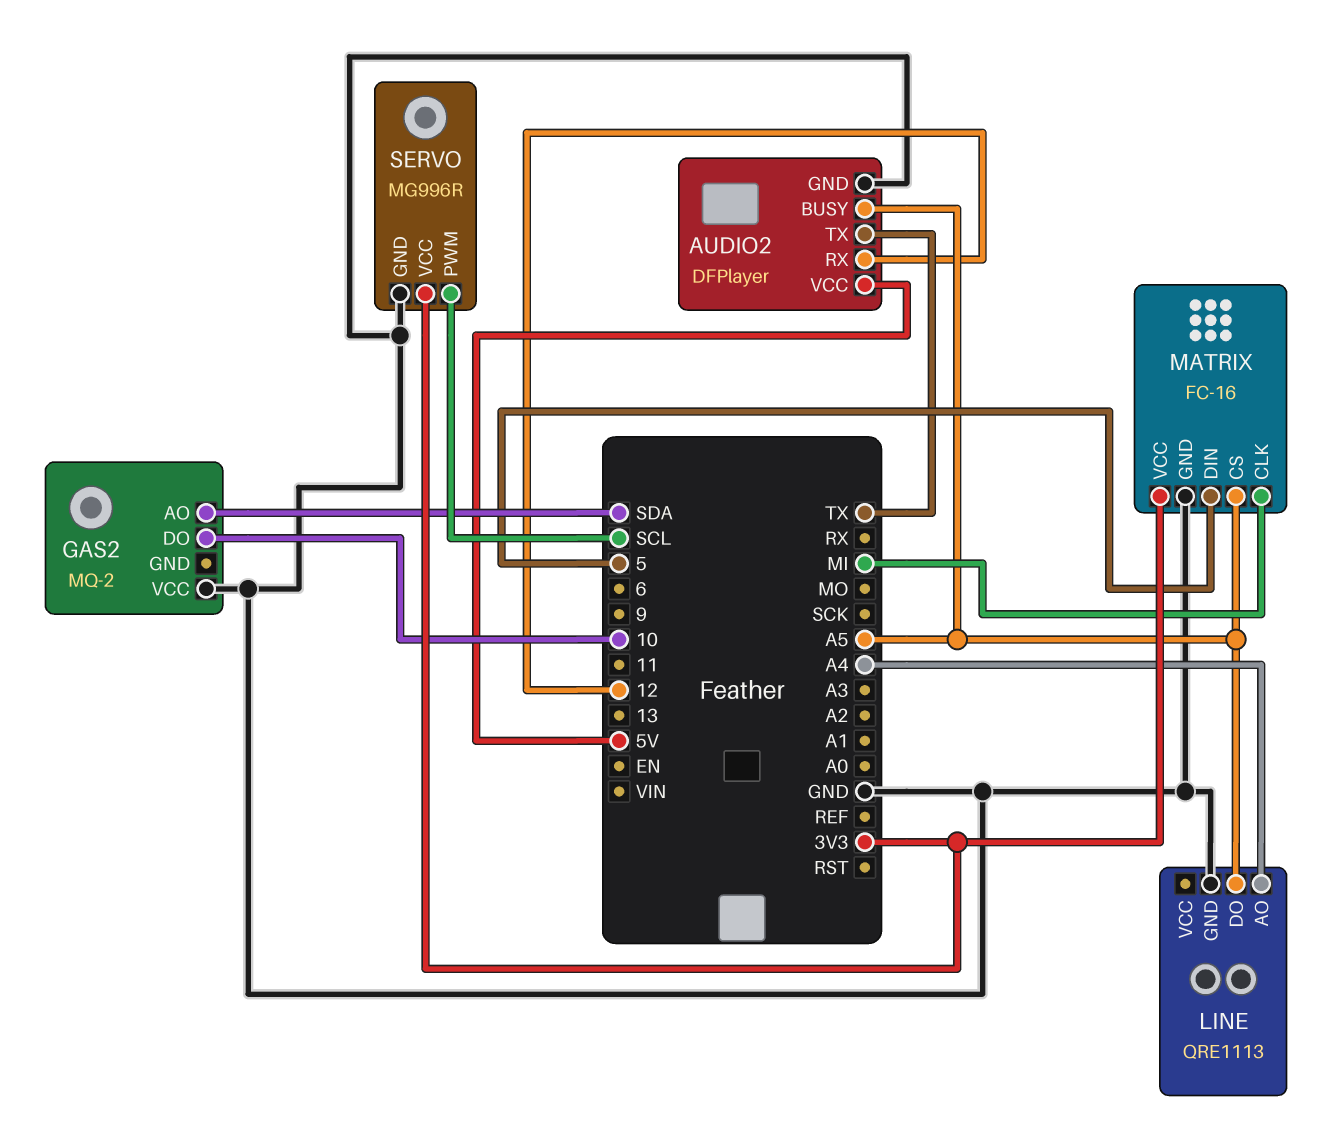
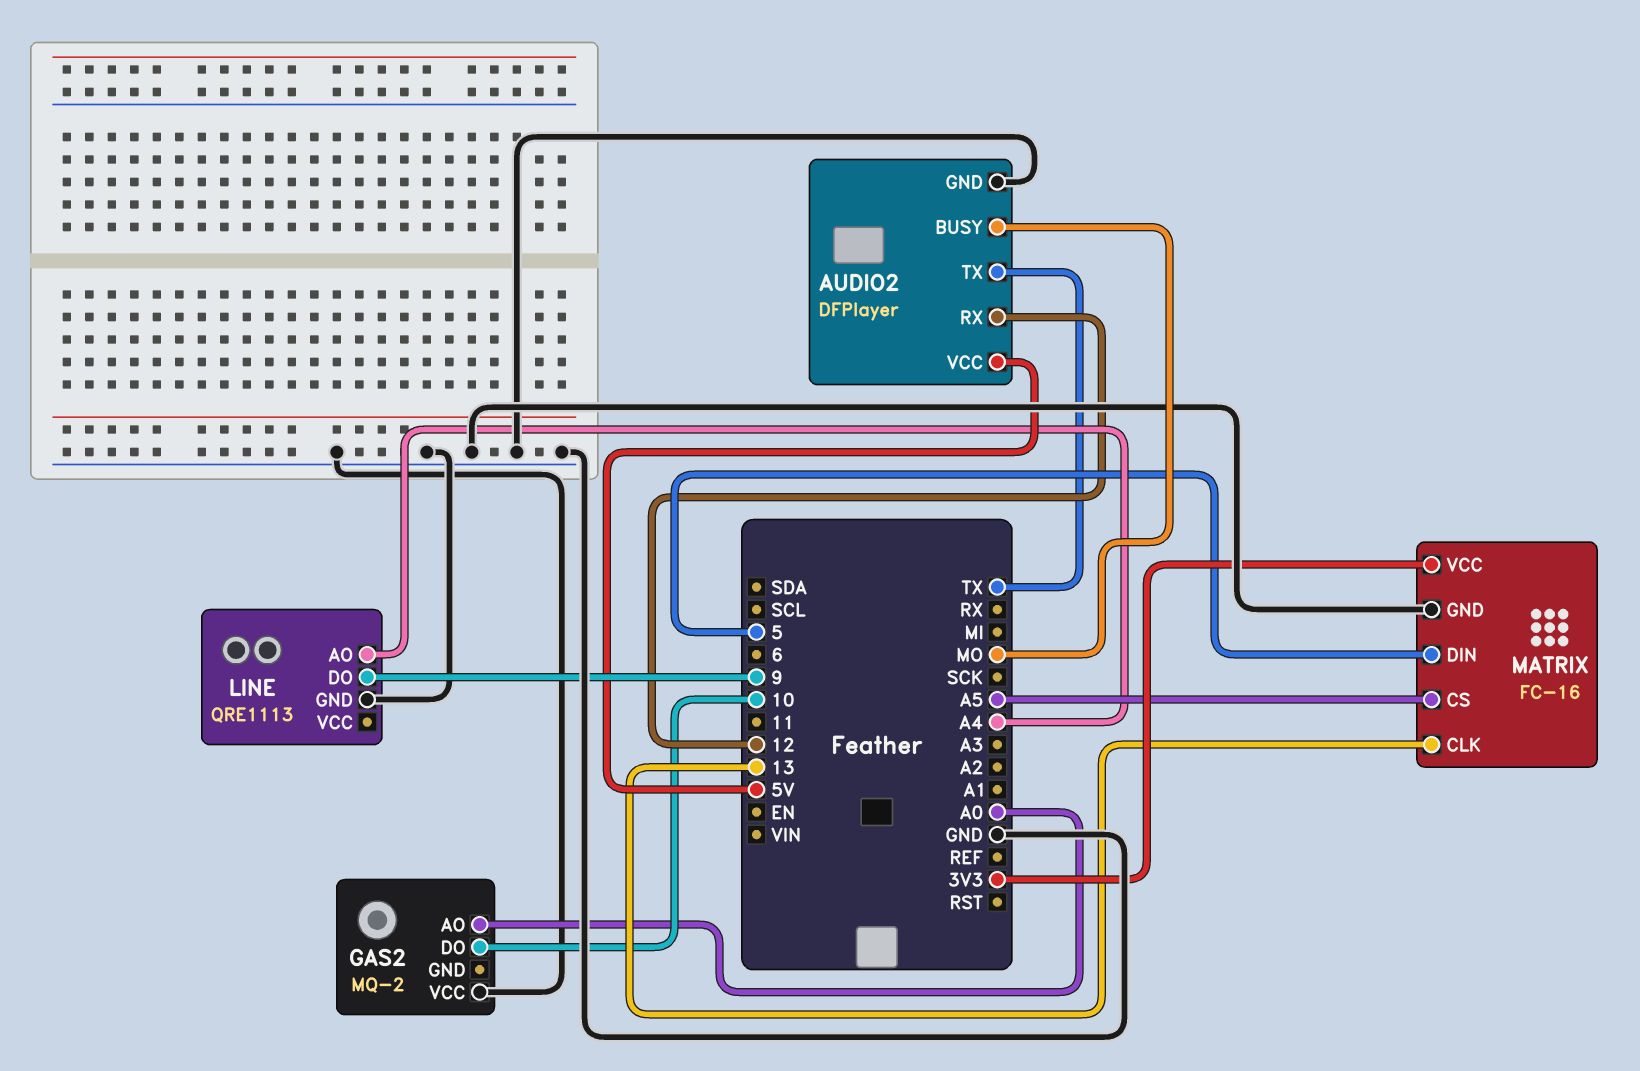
AUDIO2 pin BUSY: A5 -> MO
GAS2 pin AO: SDA -> A0
LINE pin DO: A5 -> 9
MATRIX pin CLK: MI -> 13
SERVO: MG996R -> none
SERVO pin GND: GND -> none
SERVO pin PWM: SCL -> none
SERVO pin VCC: 3V3 -> none

